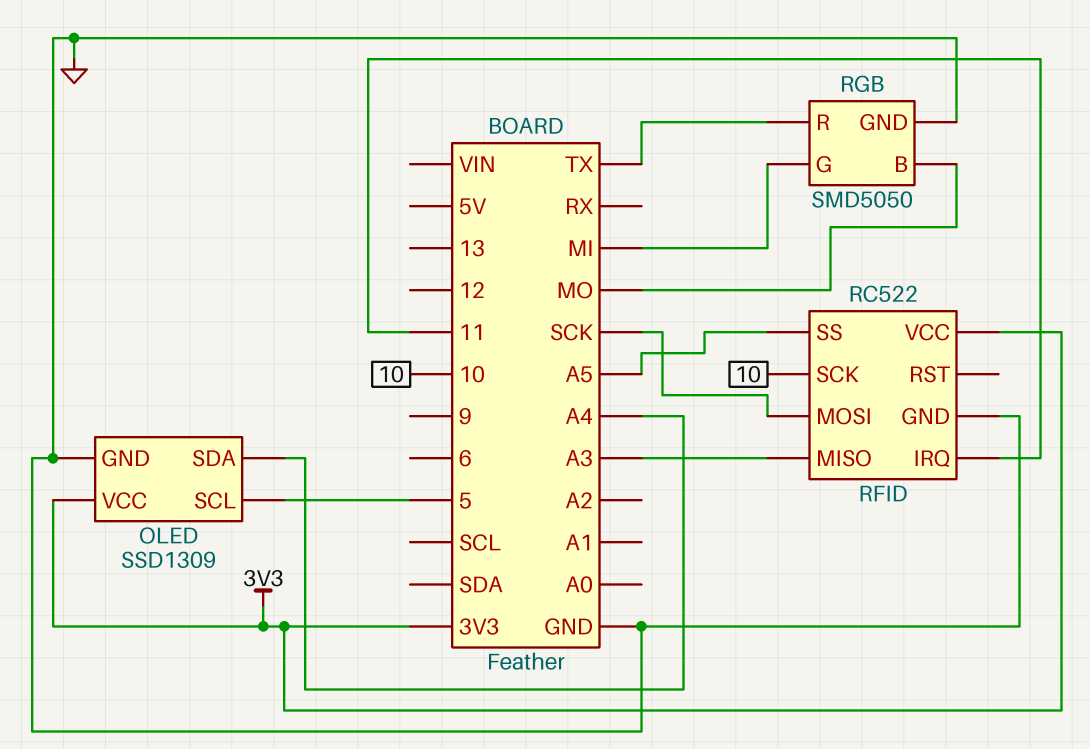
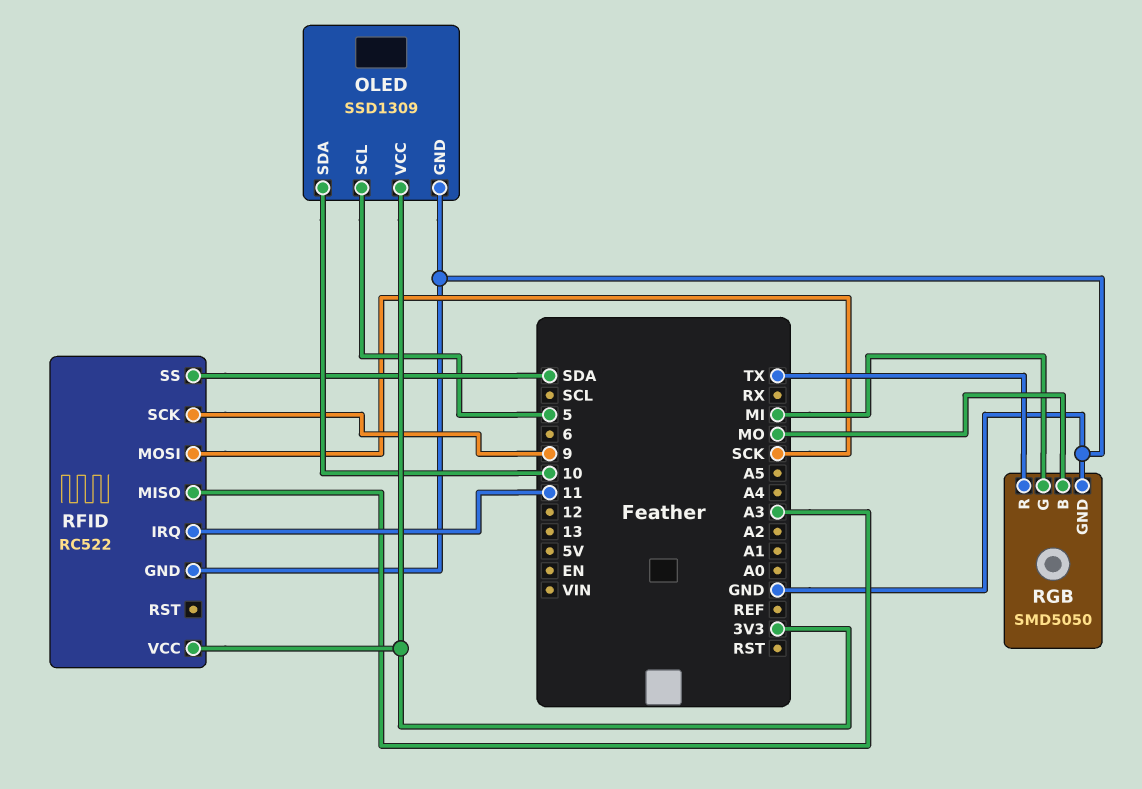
OLED pin SDA: A4 -> 10
RFID pin SCK: 10 -> 9
RFID pin SS: A5 -> SDA

